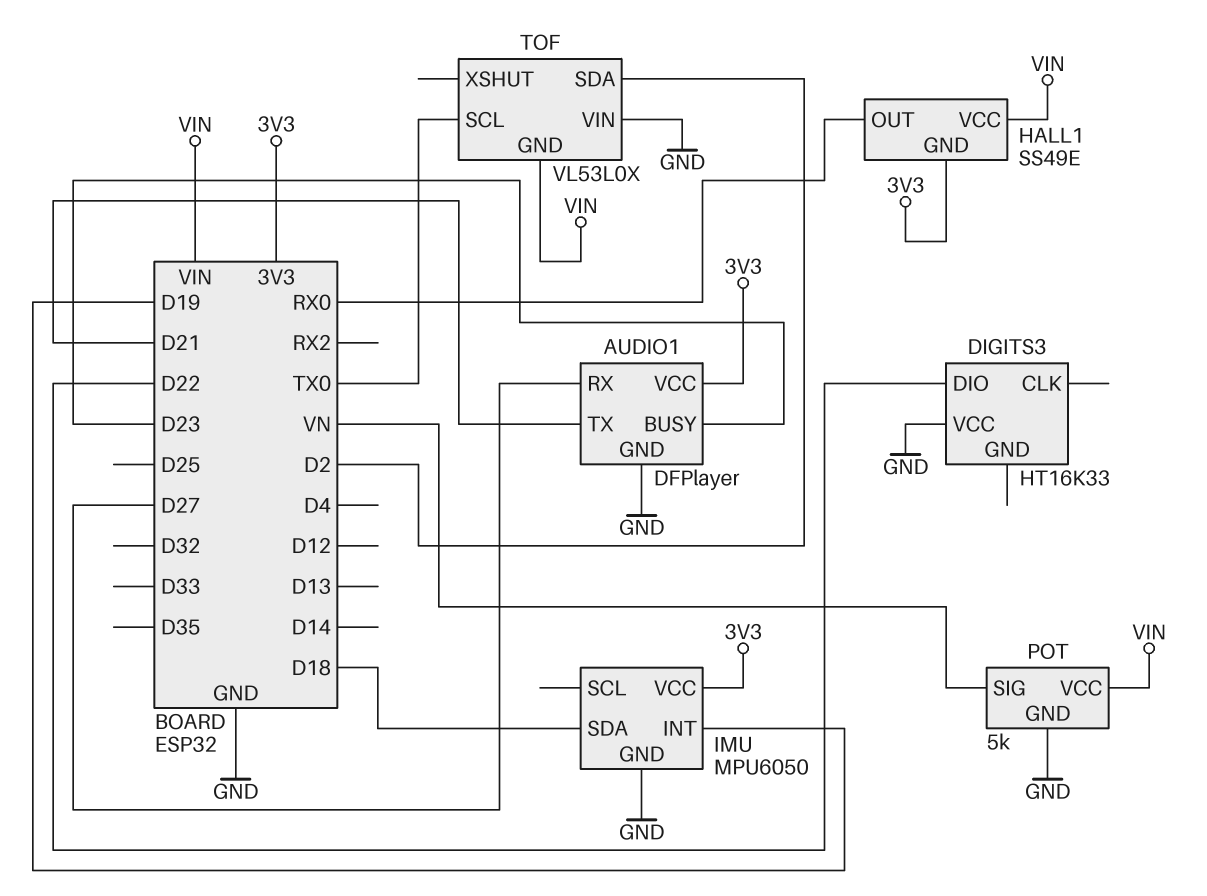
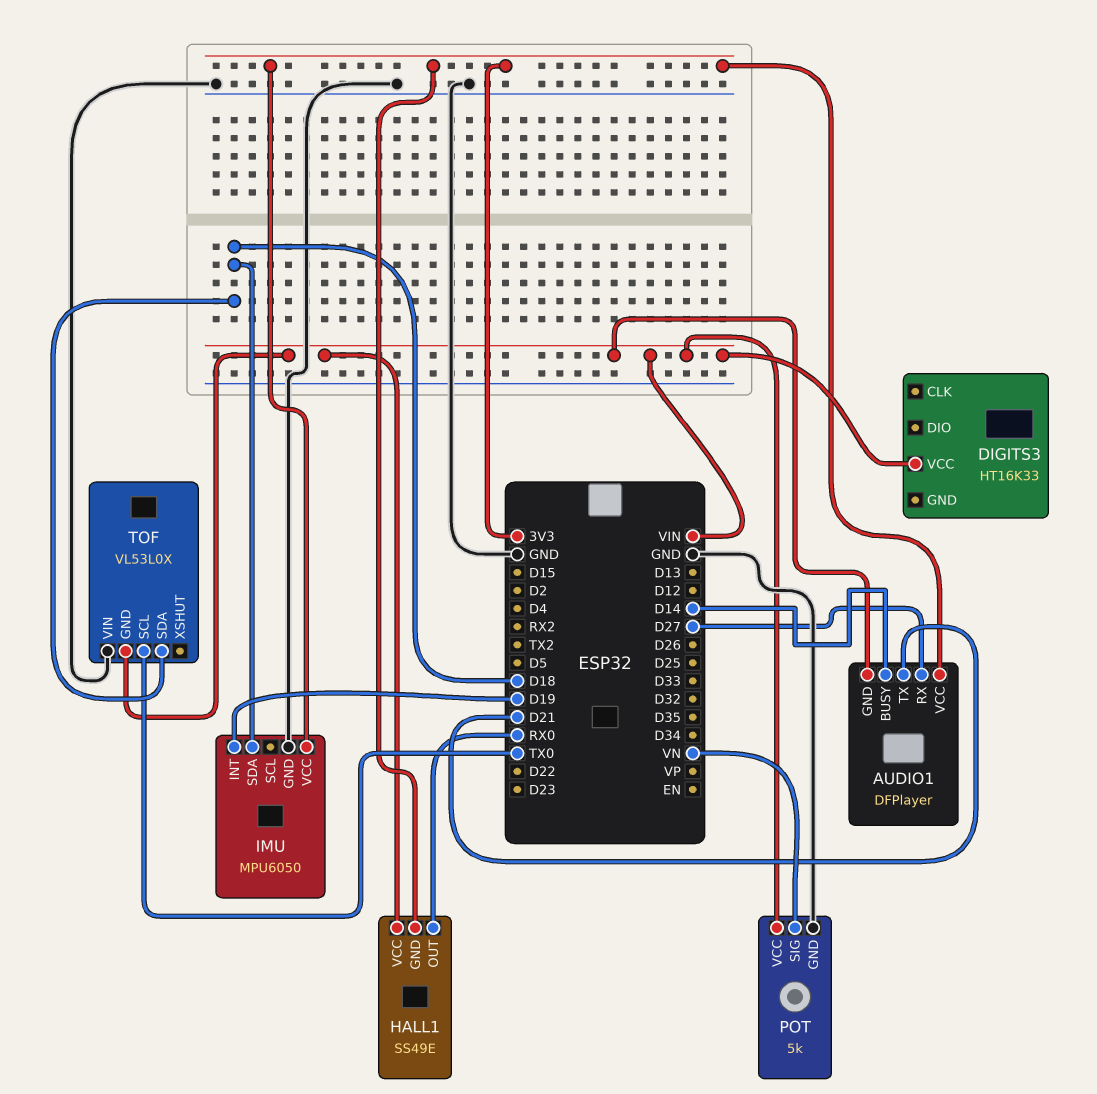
AUDIO1 pin BUSY: D23 -> D14
AUDIO1 pin GND: GND -> VIN
DIGITS3 pin DIO: D22 -> none
DIGITS3 pin VCC: GND -> VIN
TOF pin SDA: D2 -> D18

